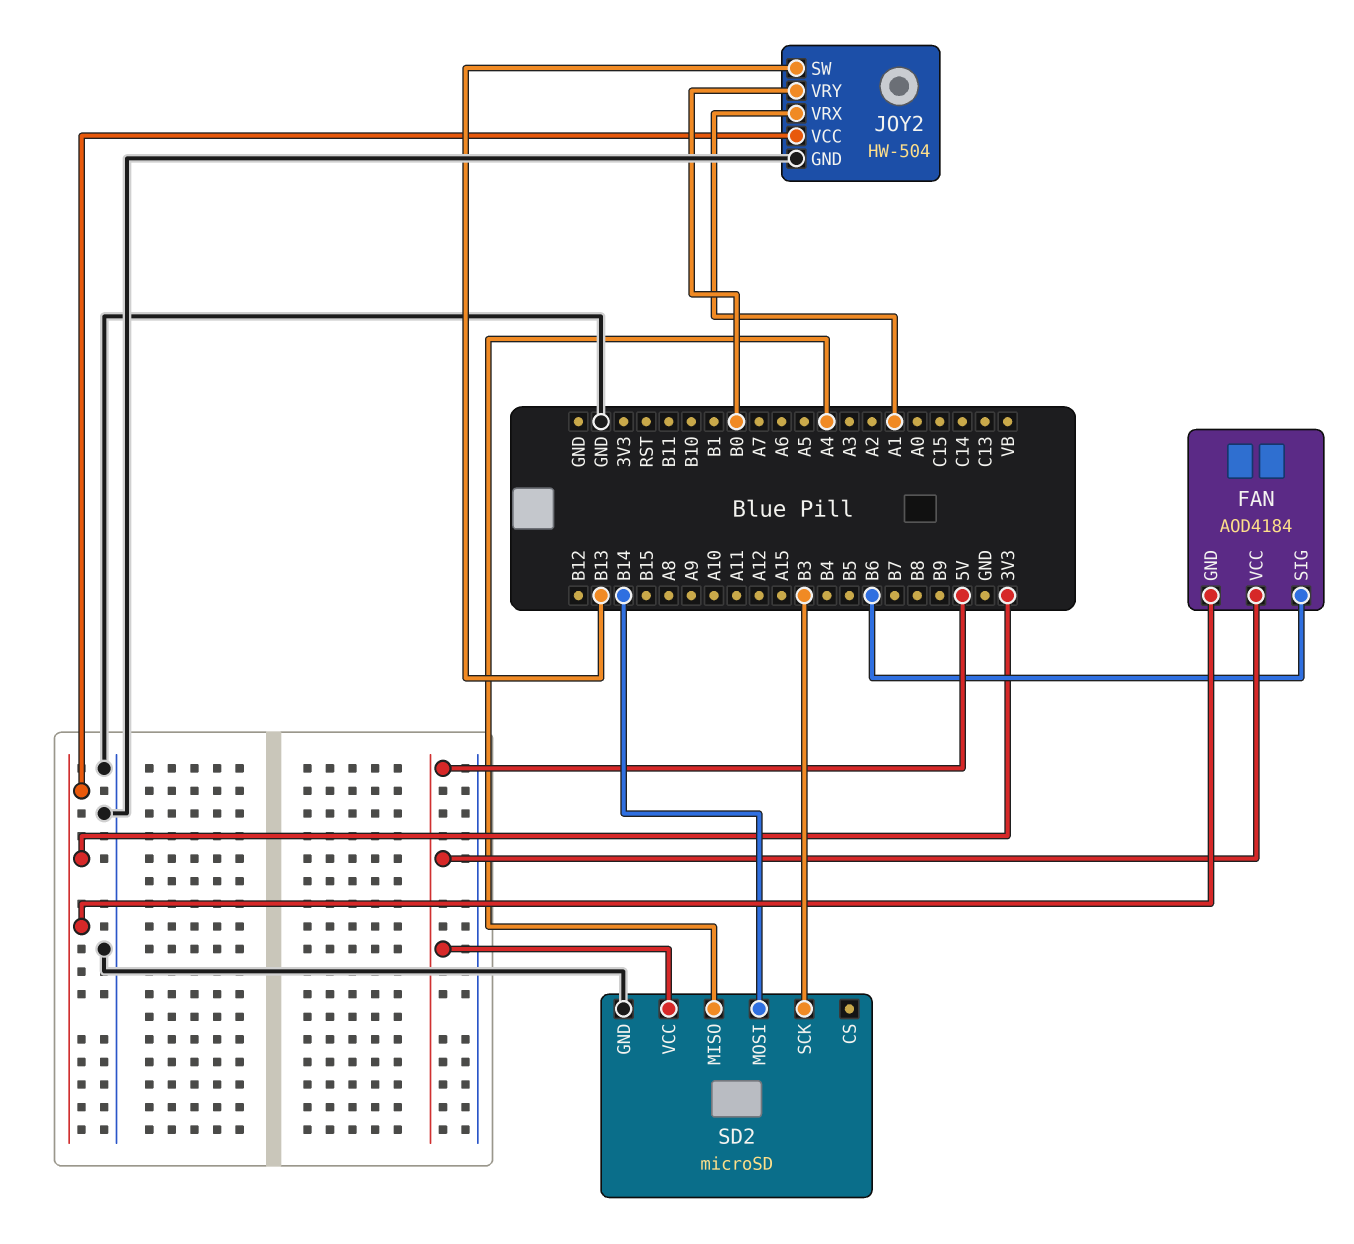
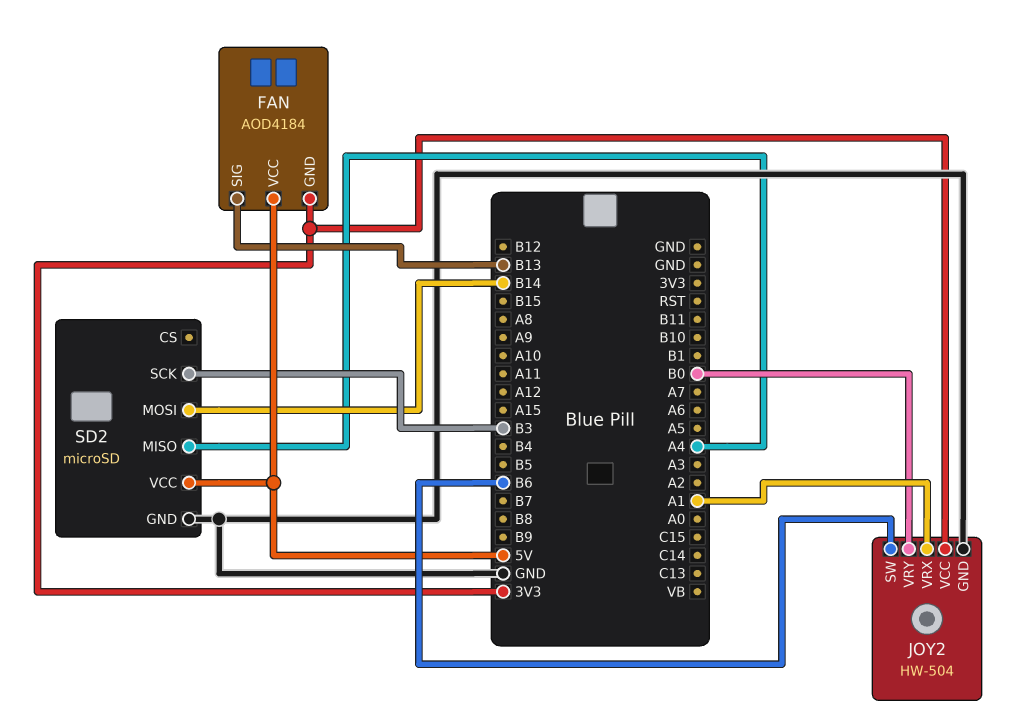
FAN pin SIG: B6 -> B13
JOY2 pin SW: B13 -> B6

